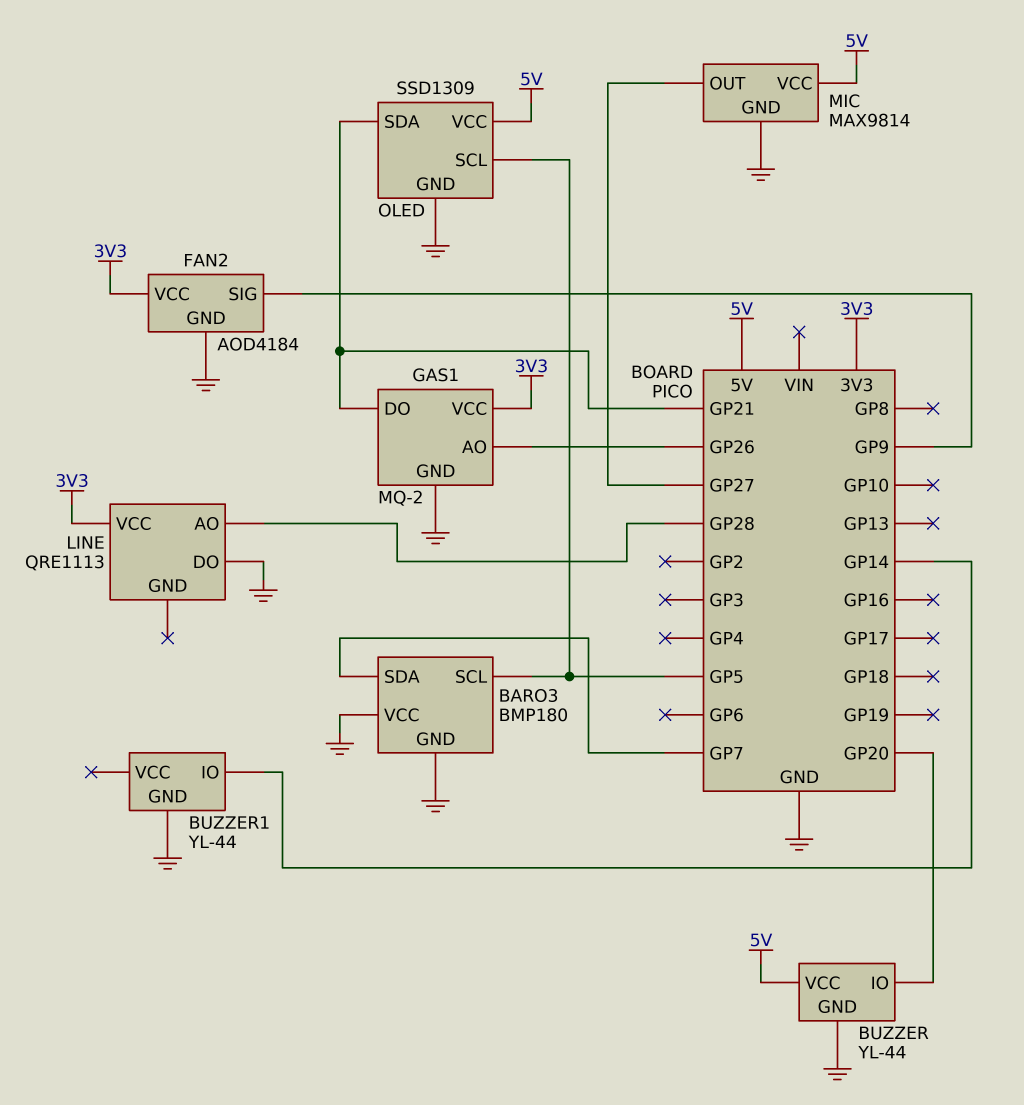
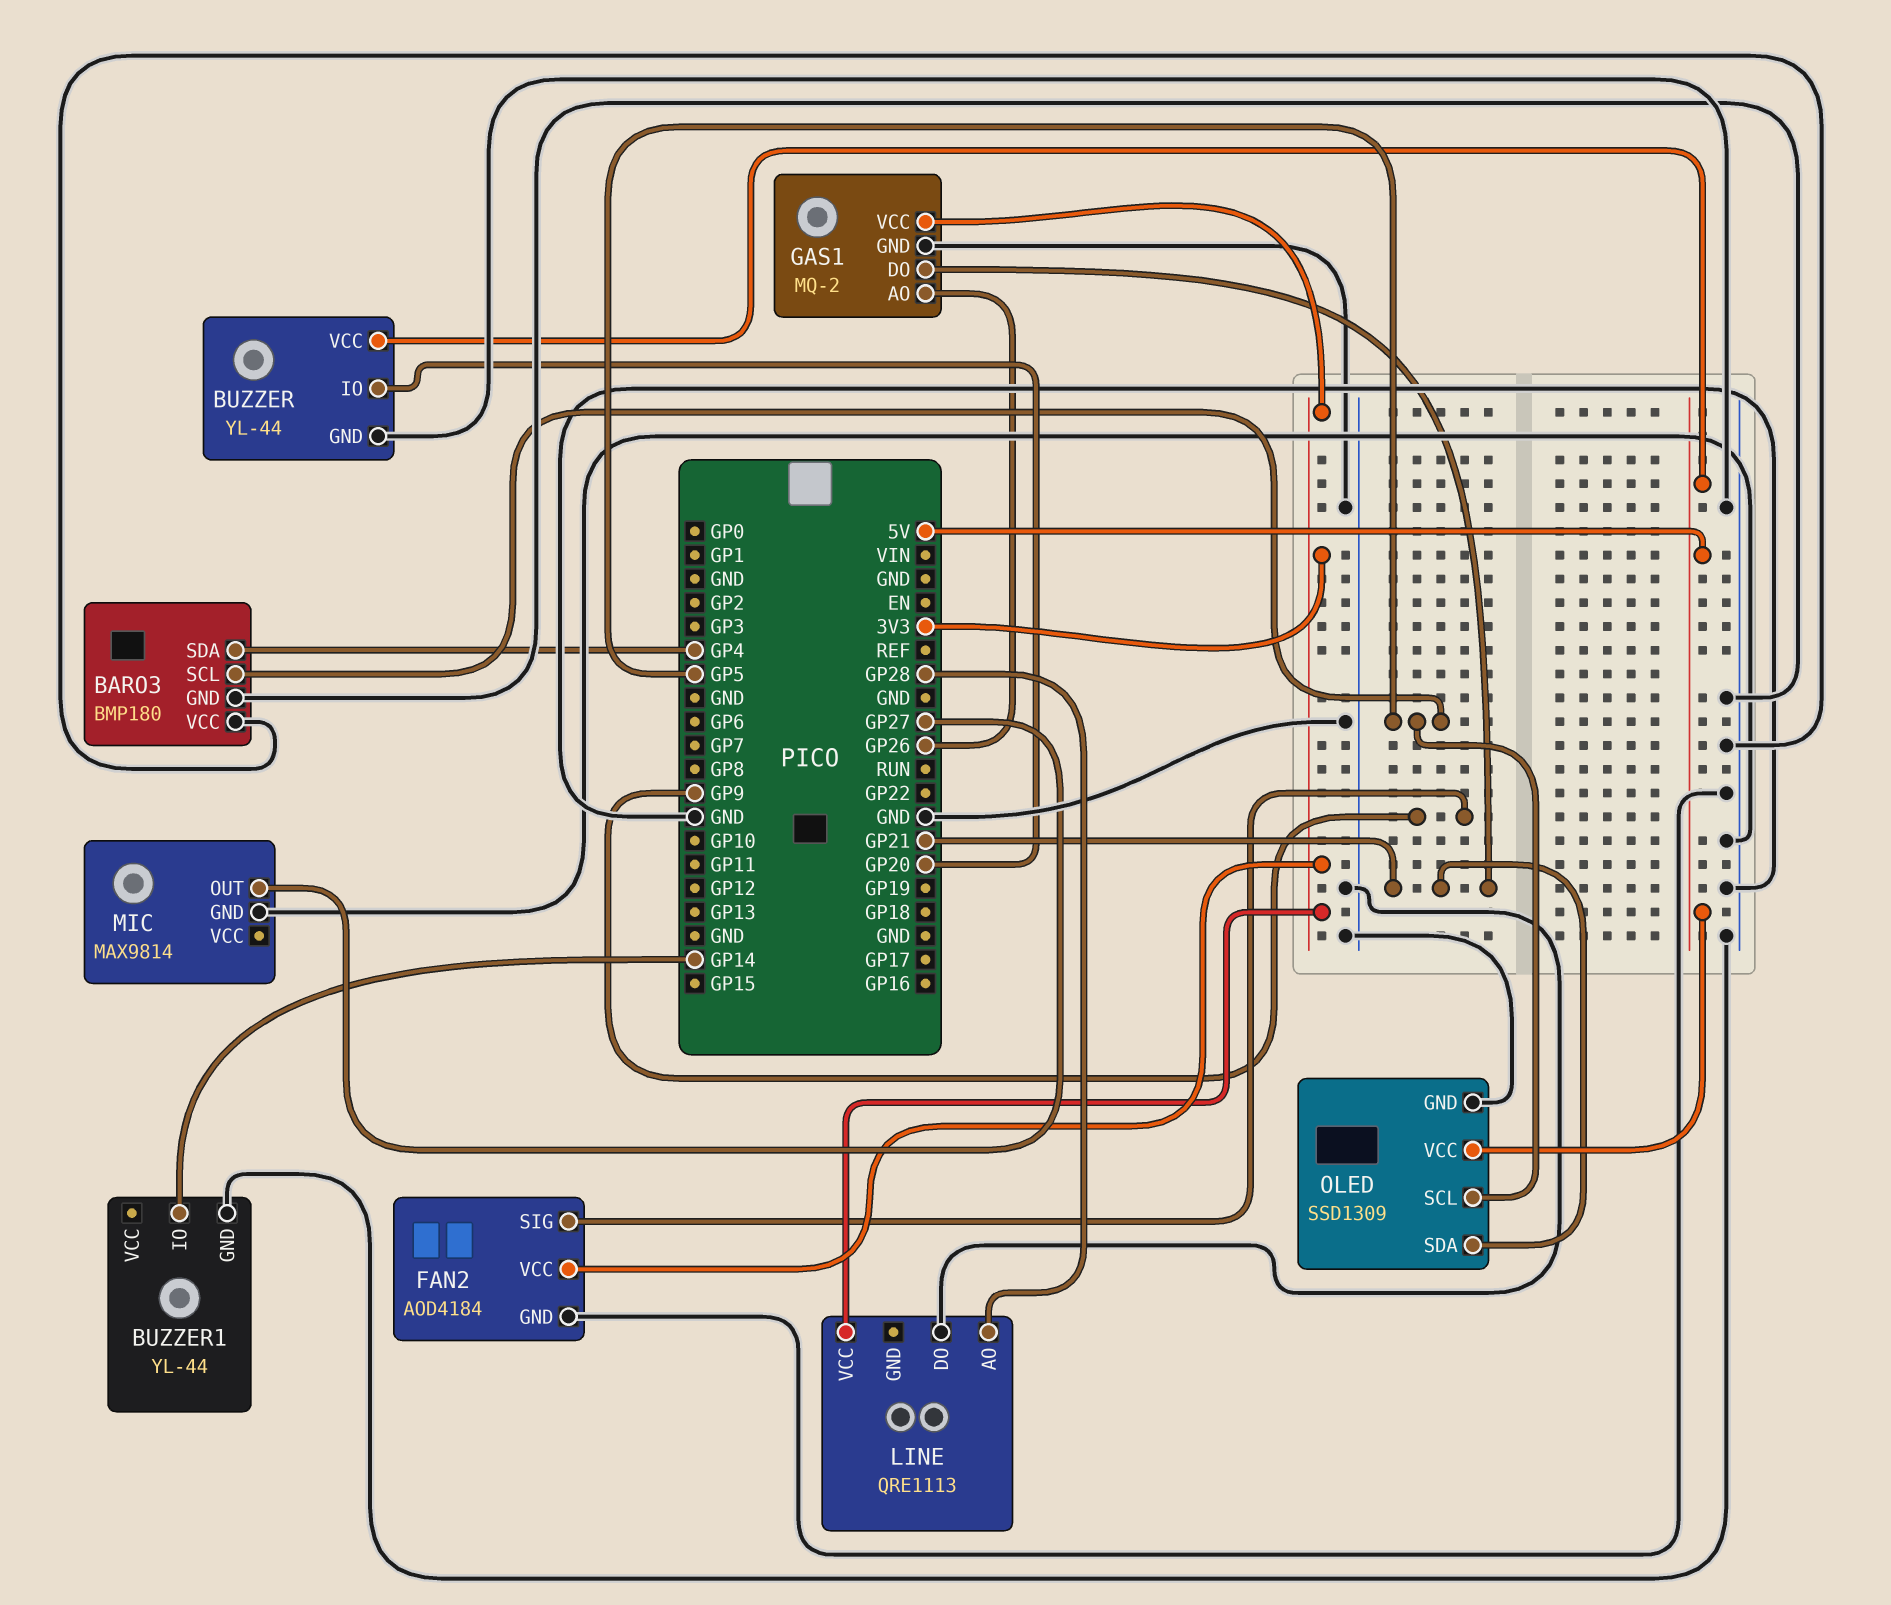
BARO3 pin SDA: GP7 -> GP4
MIC pin VCC: 5V -> none

